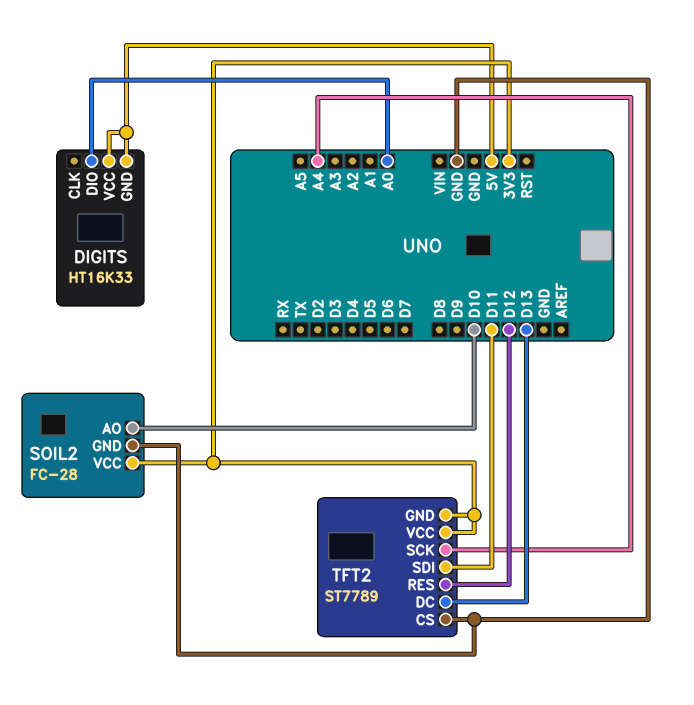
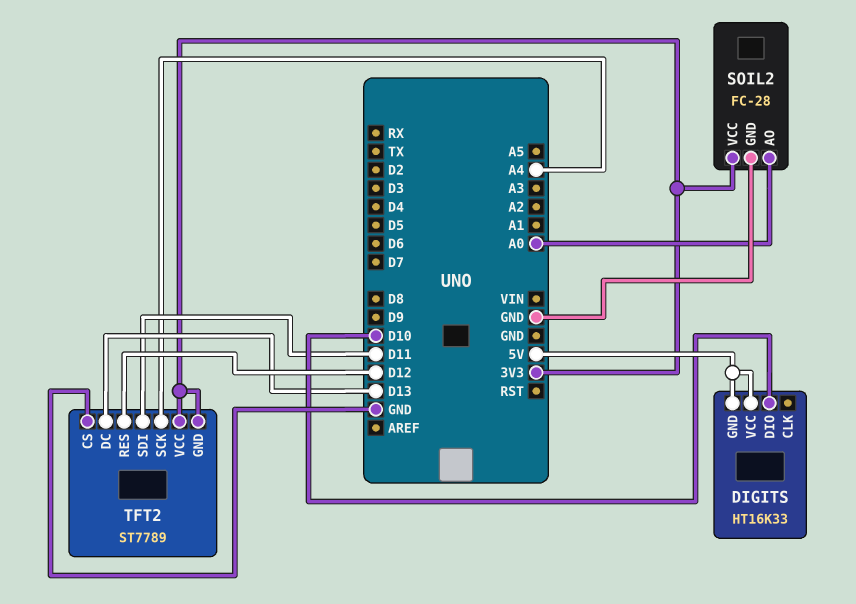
DIGITS pin DIO: A0 -> D10
SOIL2 pin AO: D10 -> A0

